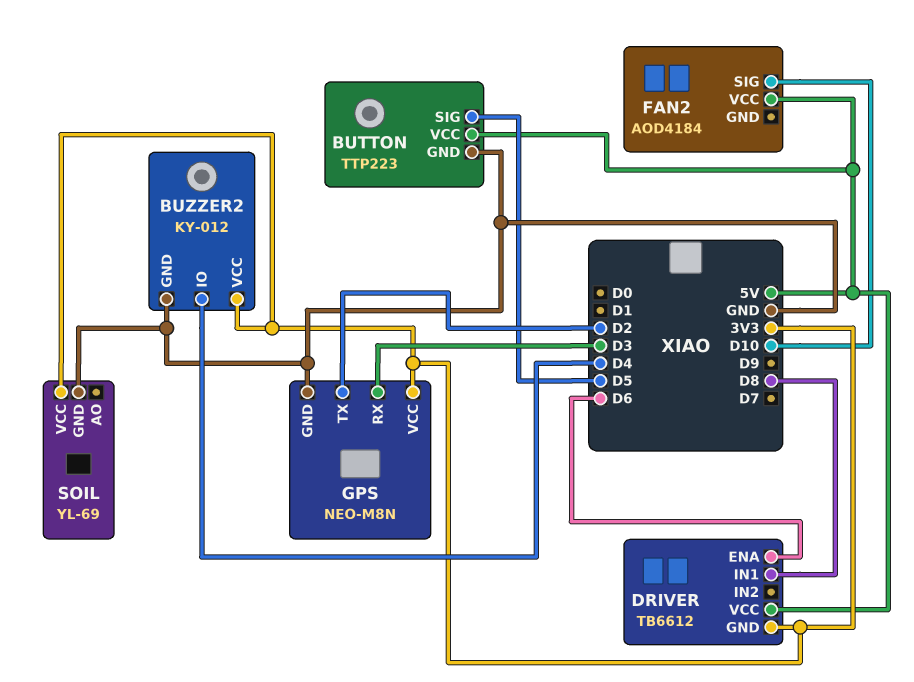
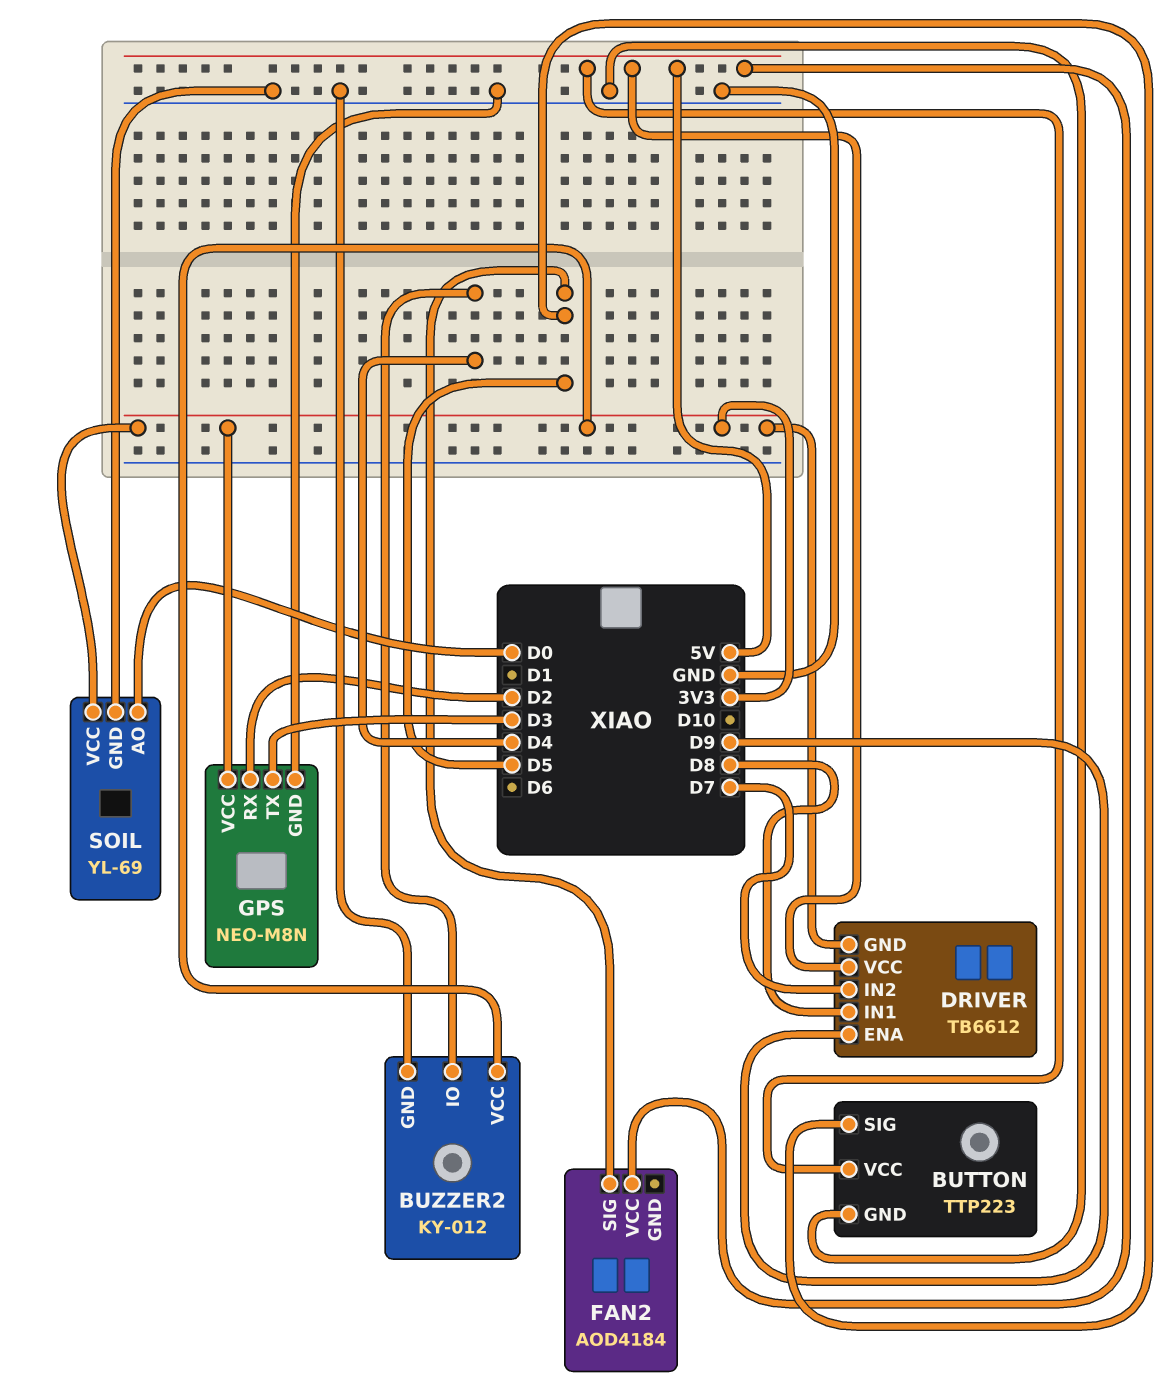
DRIVER pin ENA: D6 -> D9
DRIVER pin IN2: none -> D7
FAN2 pin SIG: D10 -> D5
GPS pin RX: D3 -> D2
GPS pin TX: D2 -> D3
SOIL pin AO: none -> D0

